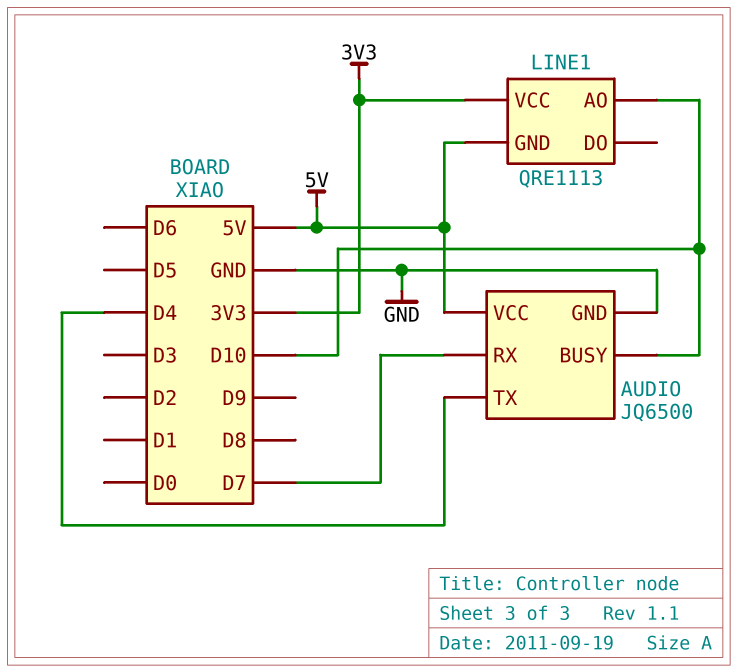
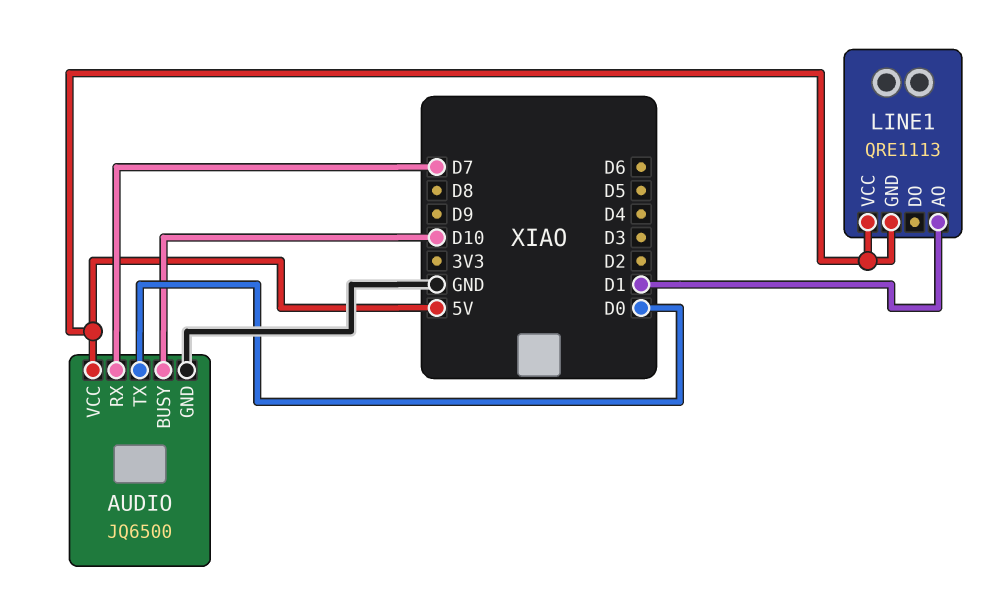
AUDIO pin TX: D4 -> D0
LINE1 pin AO: D10 -> D1
LINE1 pin VCC: 3V3 -> 5V

